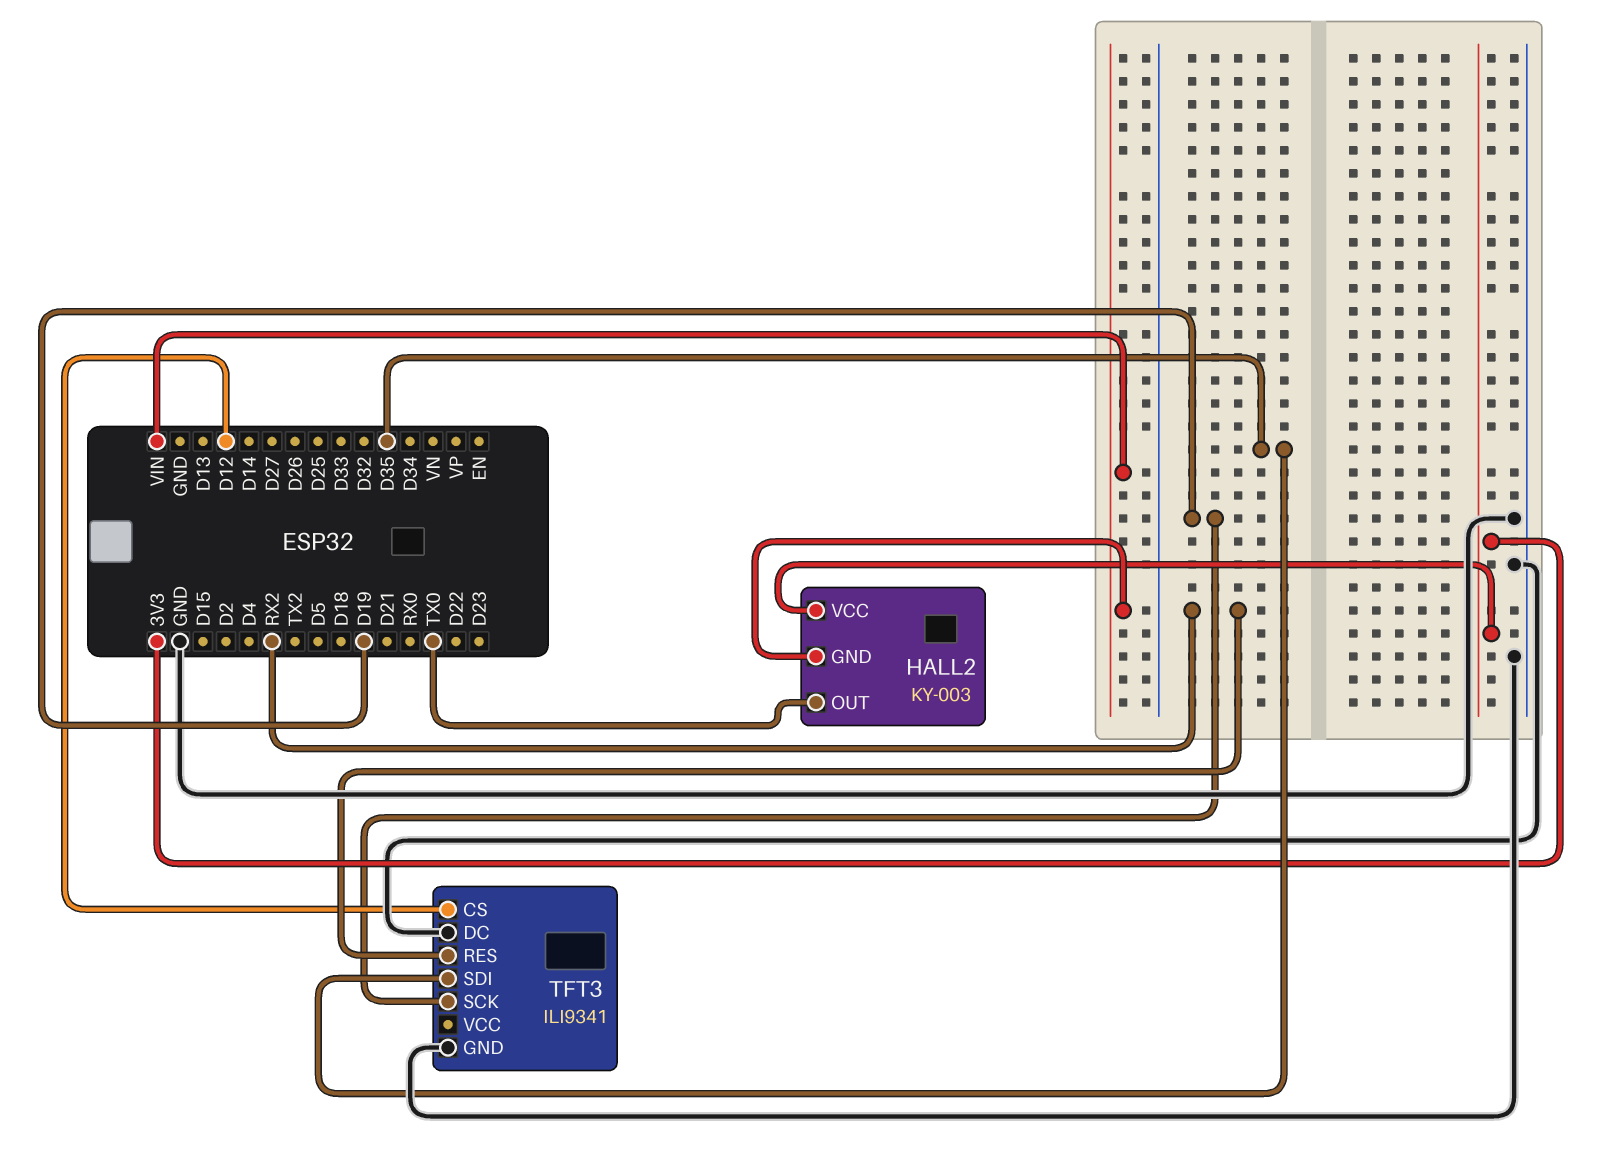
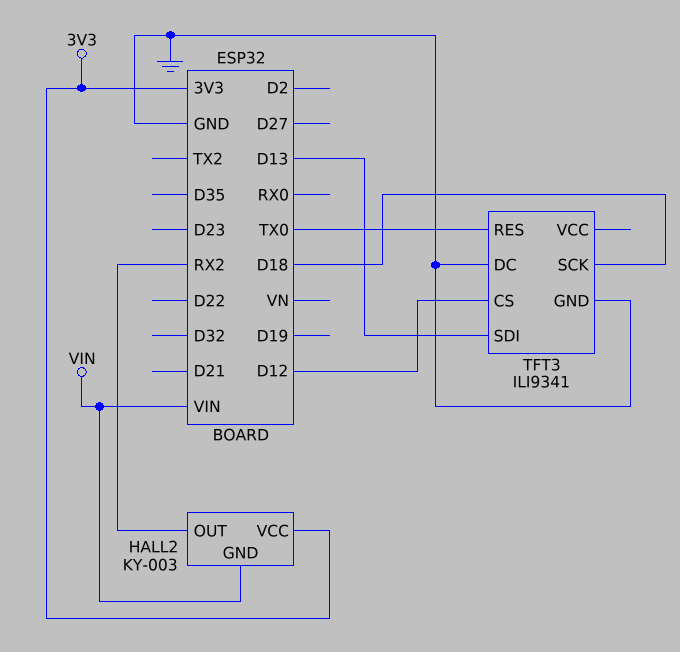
HALL2 pin OUT: TX0 -> RX2
TFT3 pin RES: RX2 -> TX0
TFT3 pin SCK: D19 -> D18
TFT3 pin SDI: D35 -> D13

